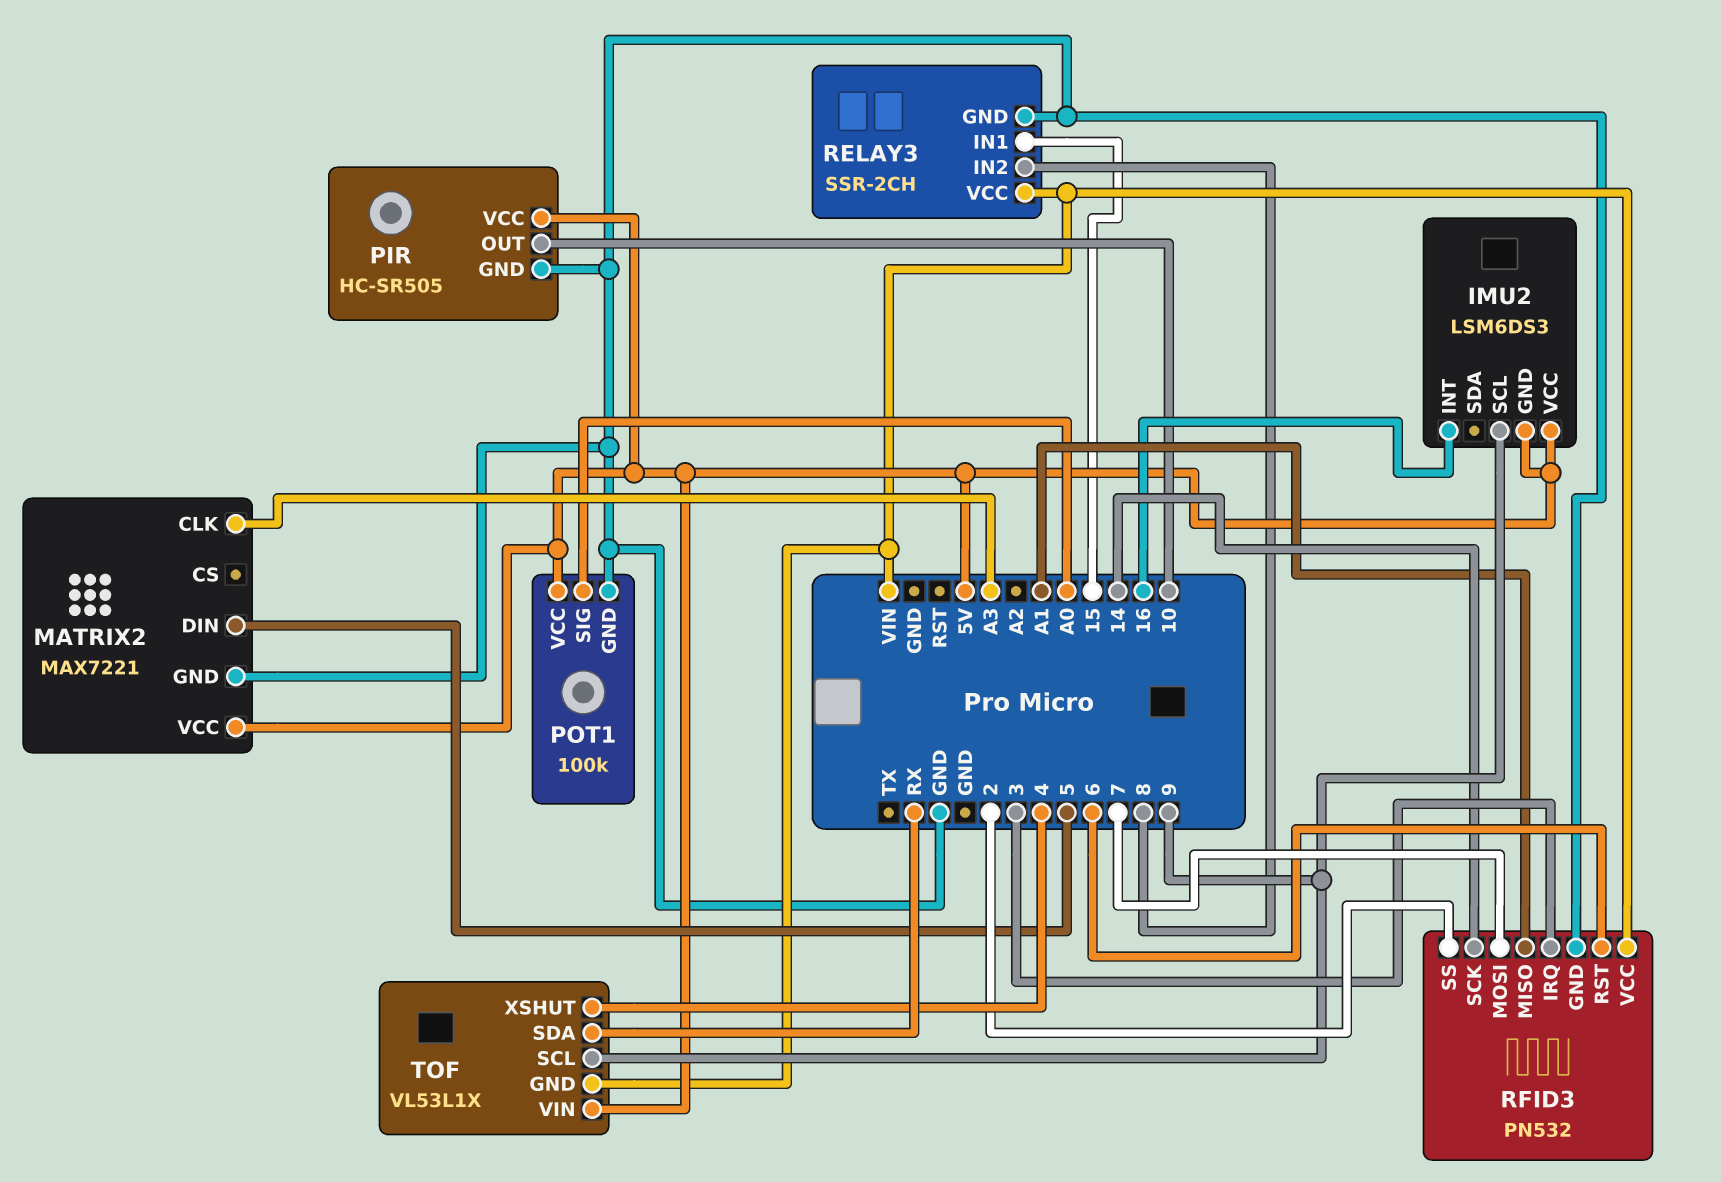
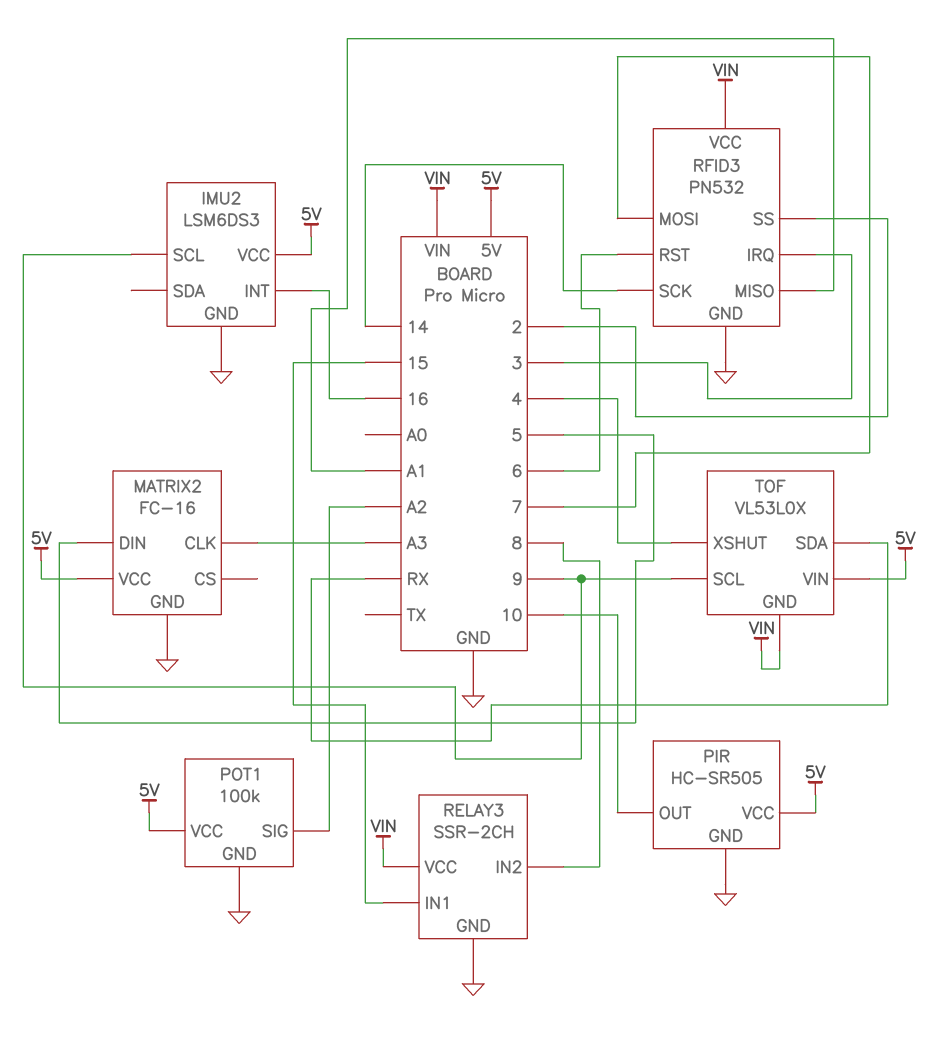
IMU2 pin GND: 5V -> GND
MATRIX2: MAX7221 -> FC-16
POT1 pin SIG: A0 -> A2
TOF: VL53L1X -> VL53L0X

